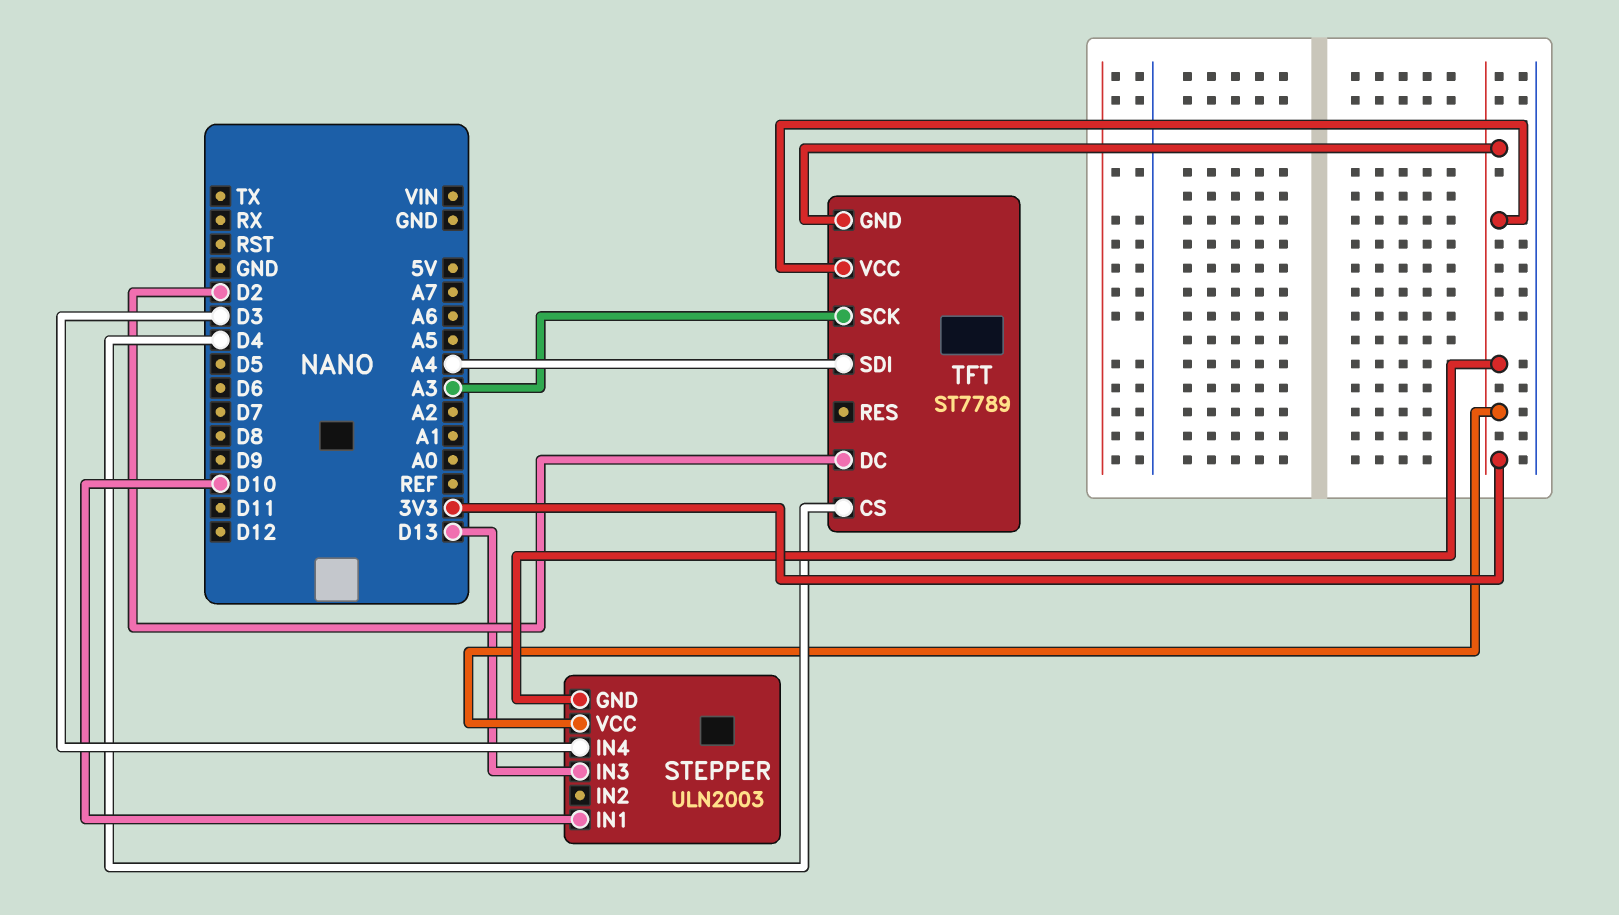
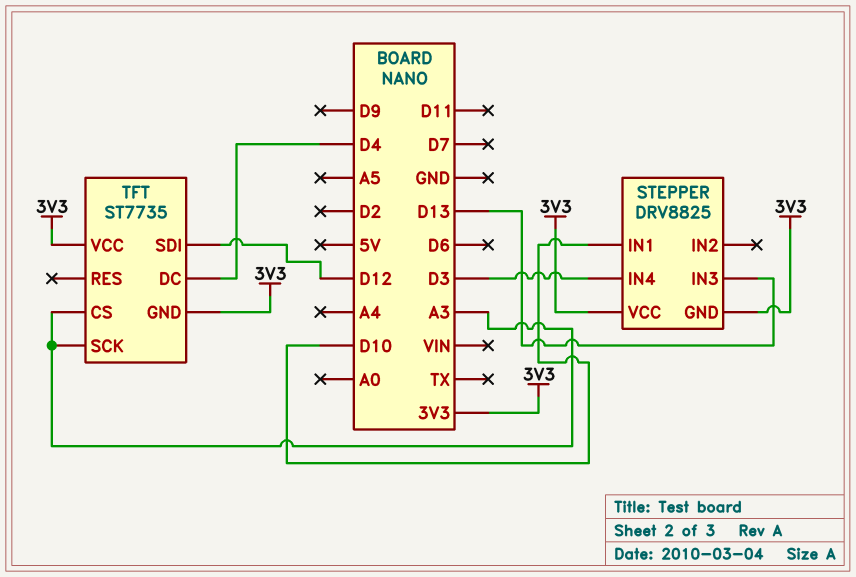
STEPPER: ULN2003 -> DRV8825
TFT: ST7789 -> ST7735
TFT pin CS: D4 -> A3
TFT pin DC: D2 -> D4
TFT pin SDI: A4 -> D12

